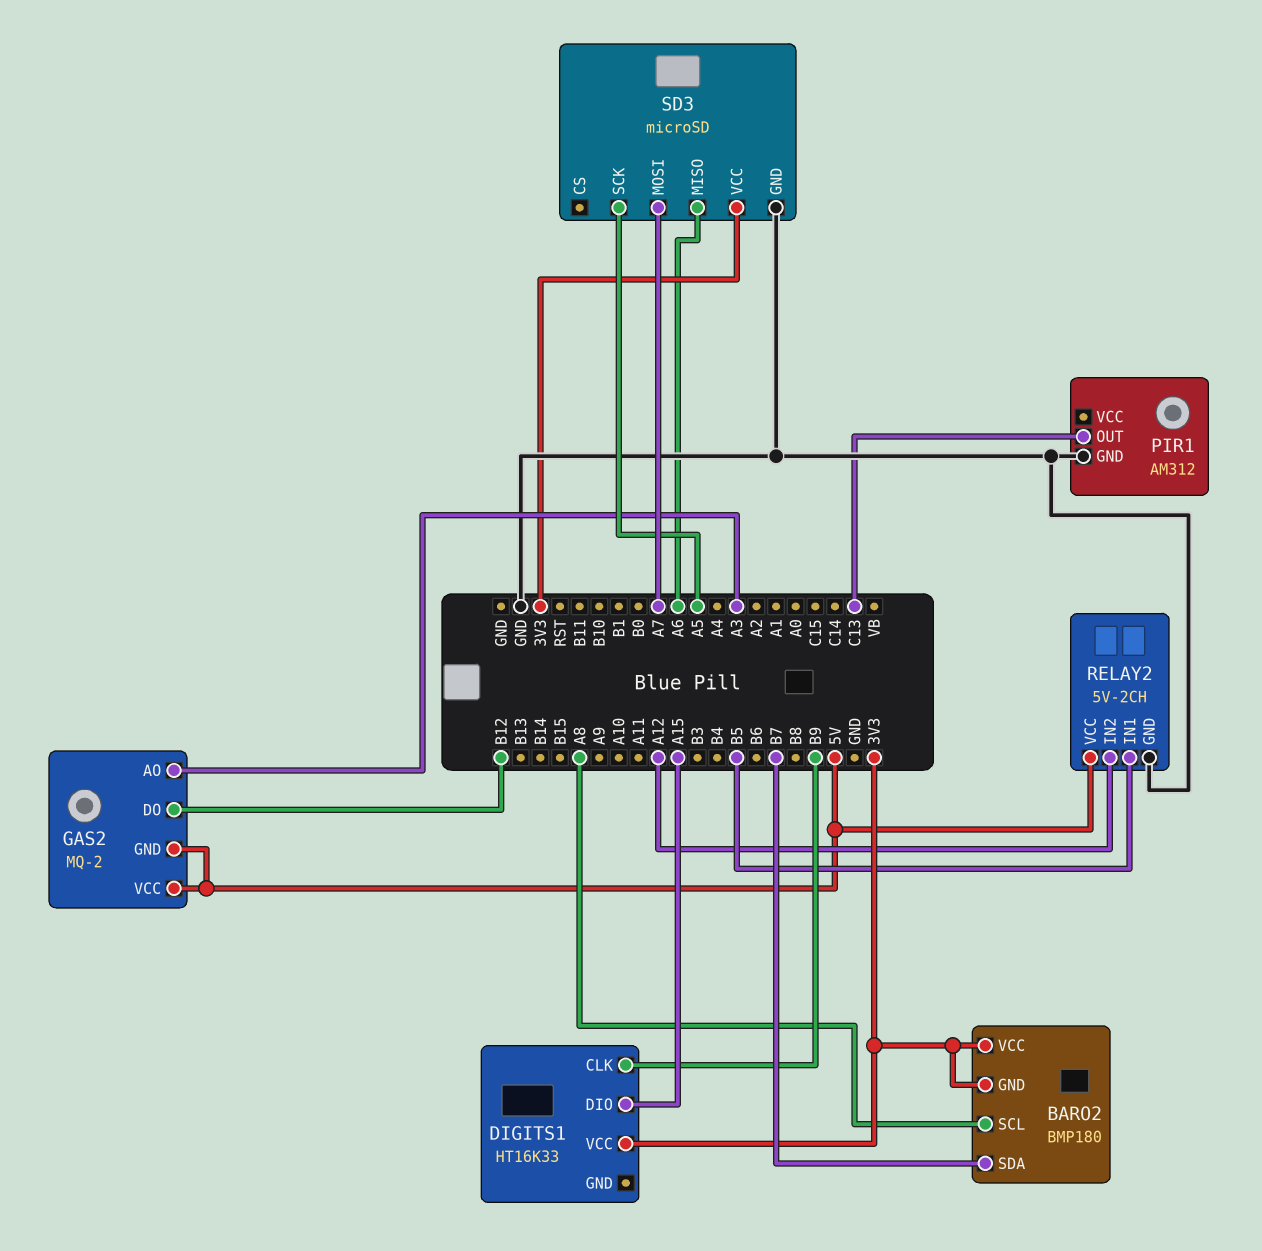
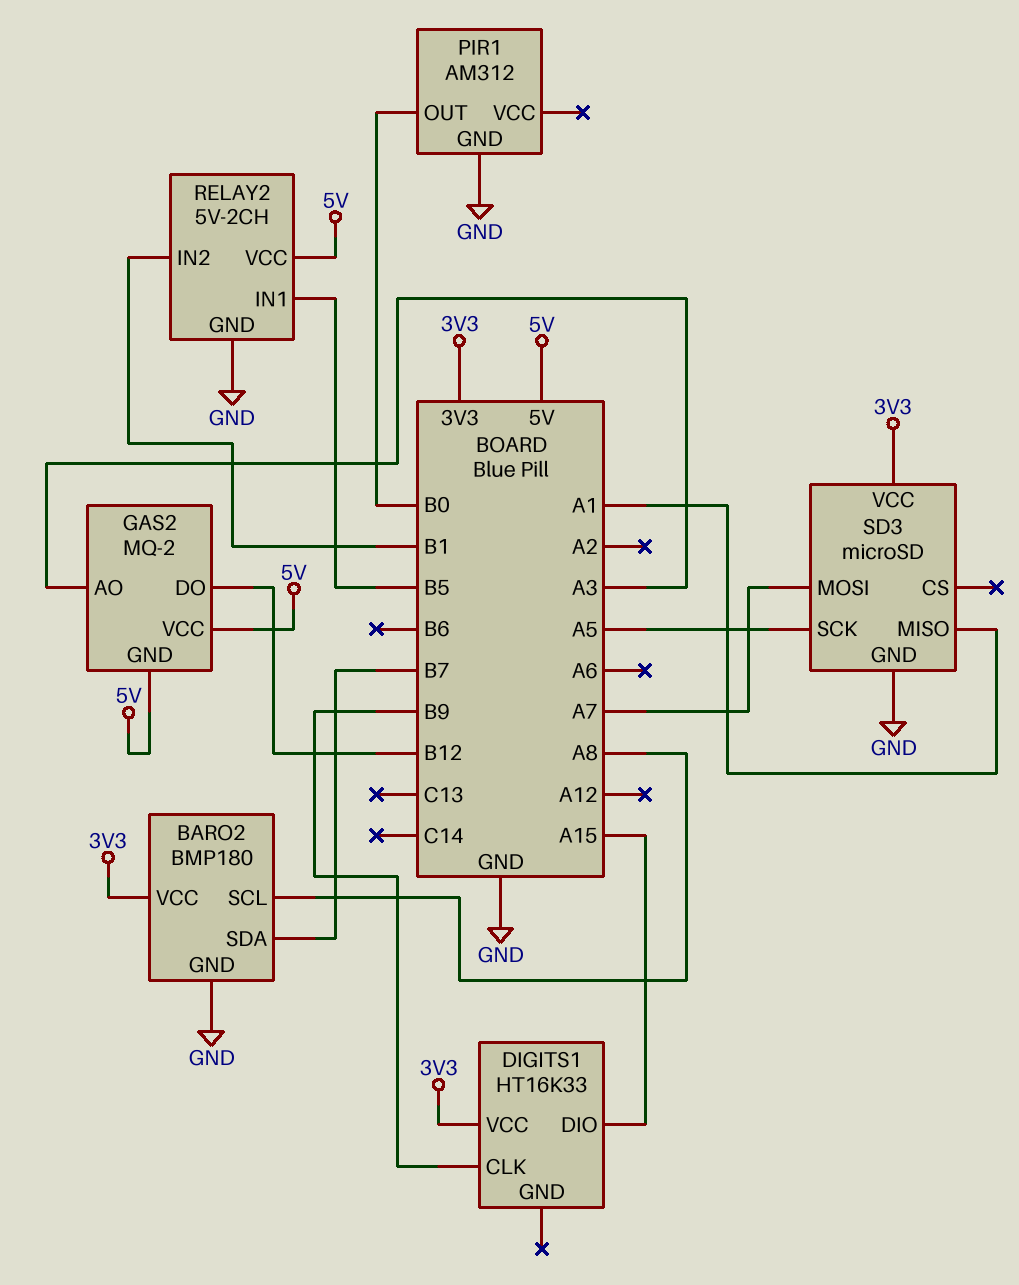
BARO2 pin GND: 3V3 -> GND
PIR1 pin OUT: C13 -> B0
RELAY2 pin IN2: A12 -> B1
SD3 pin MISO: A6 -> A1

